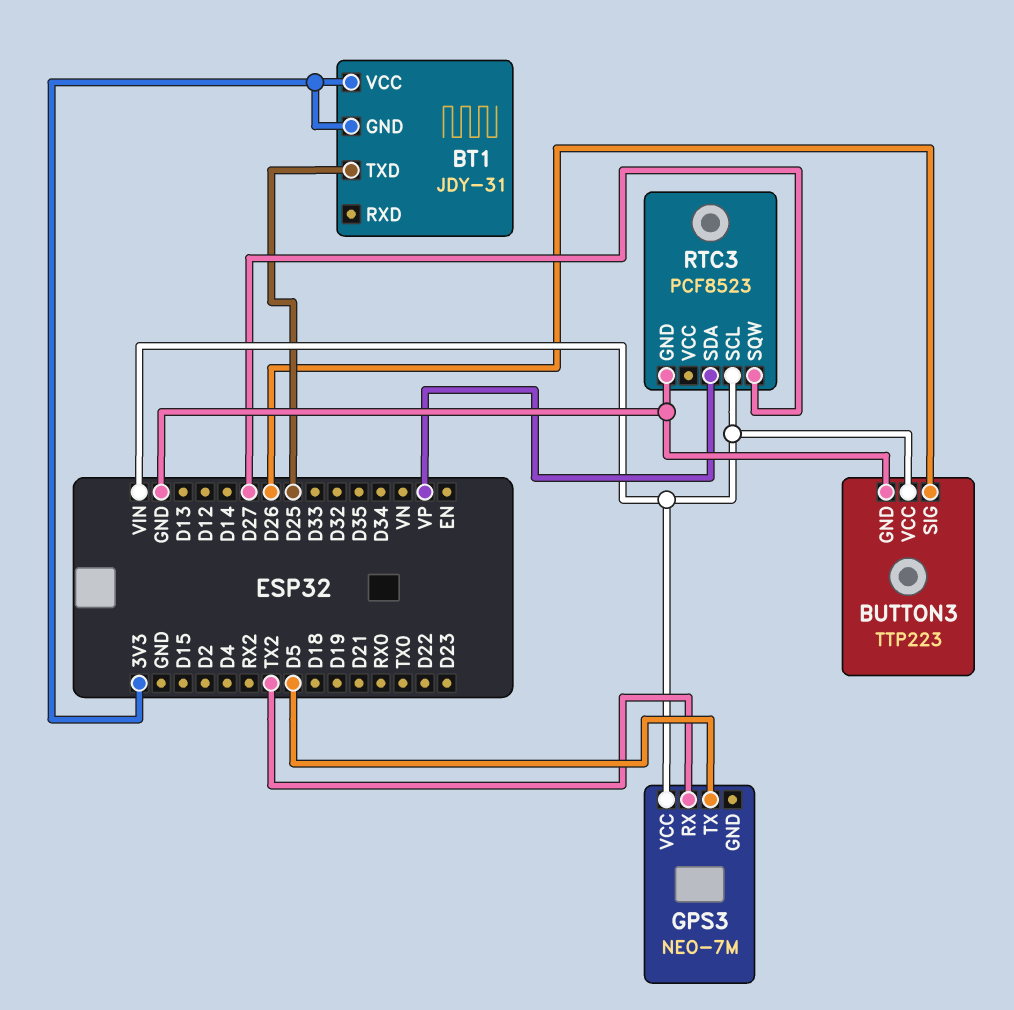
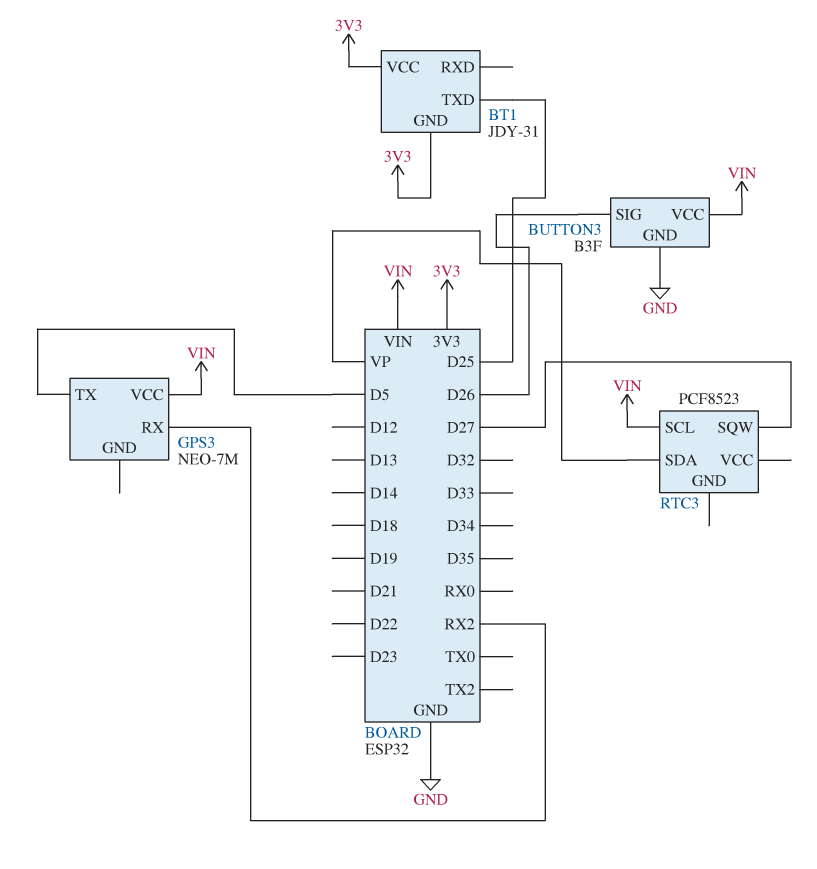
BUTTON3: TTP223 -> B3F
GPS3 pin RX: TX2 -> RX2
RTC3 pin GND: GND -> none

